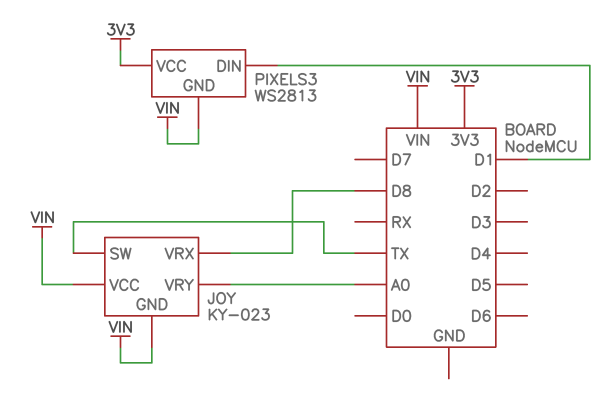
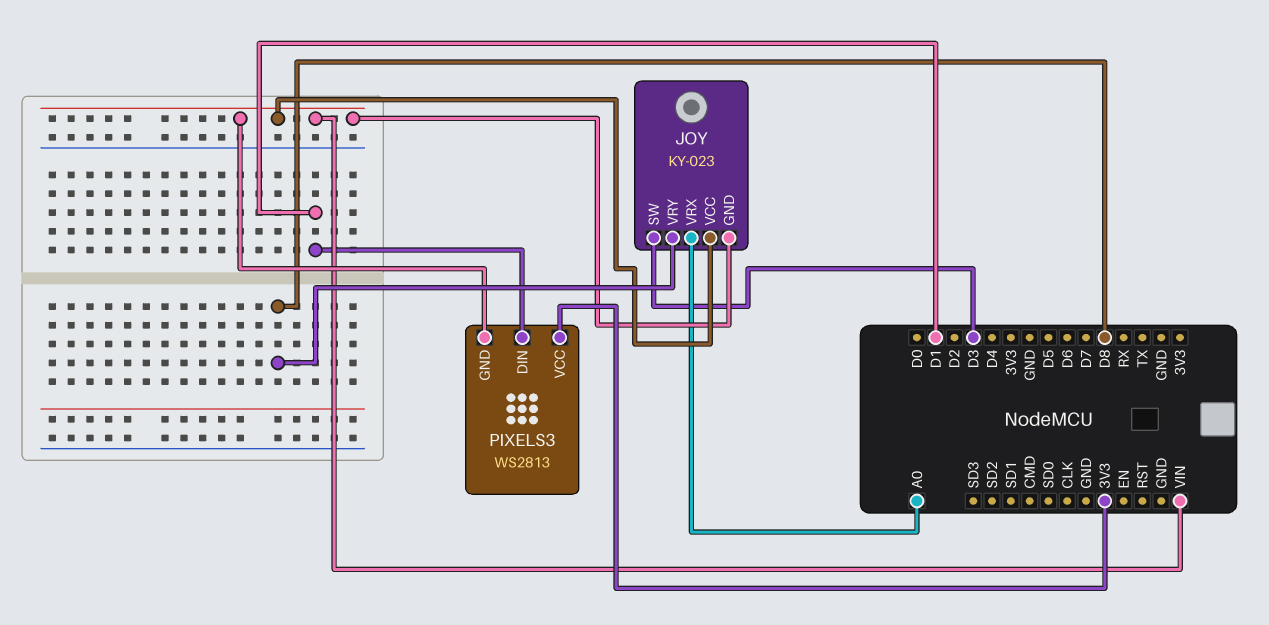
JOY pin SW: TX -> D3
JOY pin VRX: D8 -> A0
JOY pin VRY: A0 -> D8

